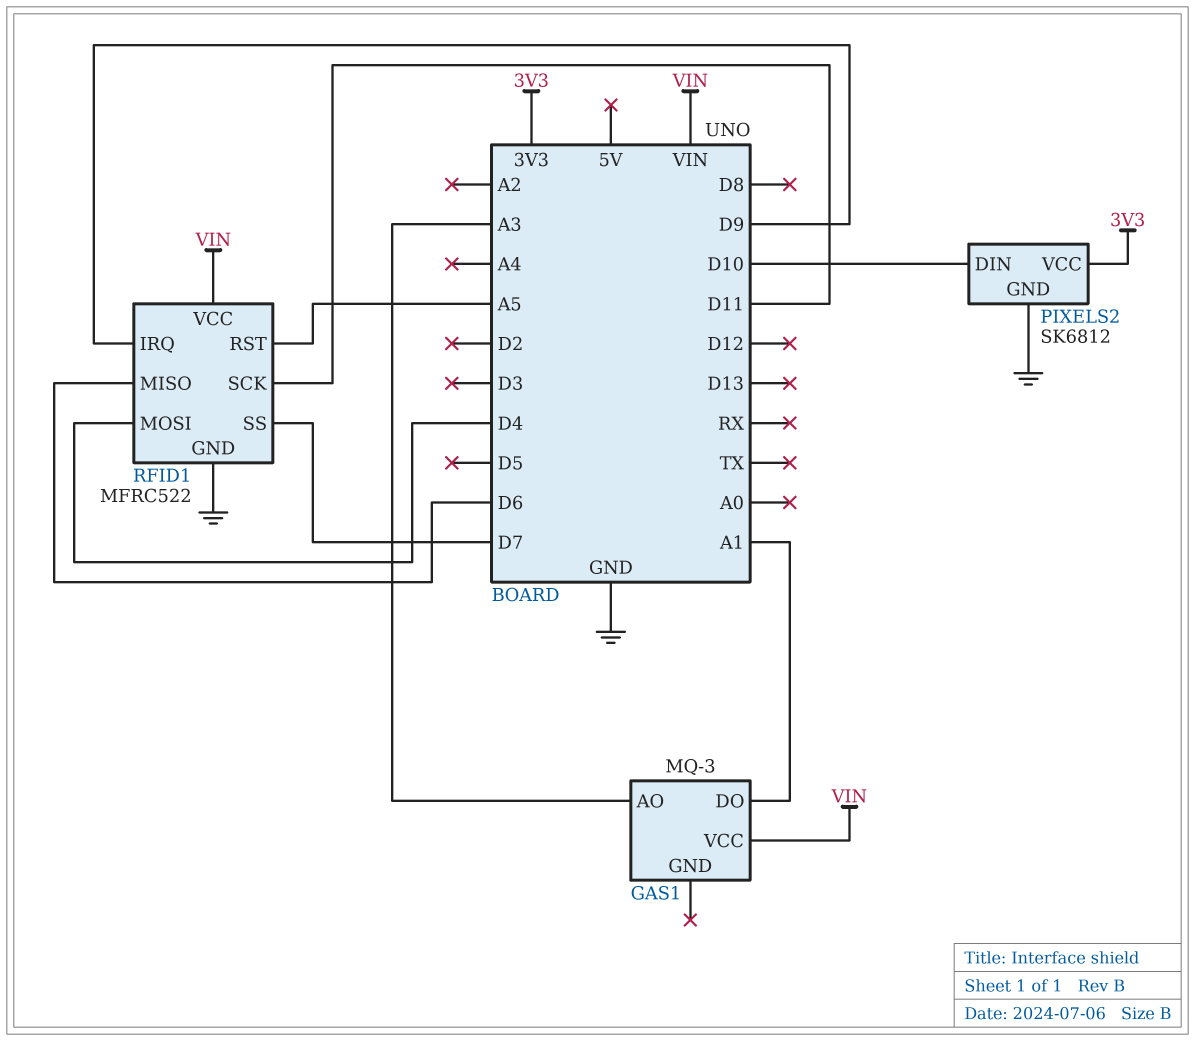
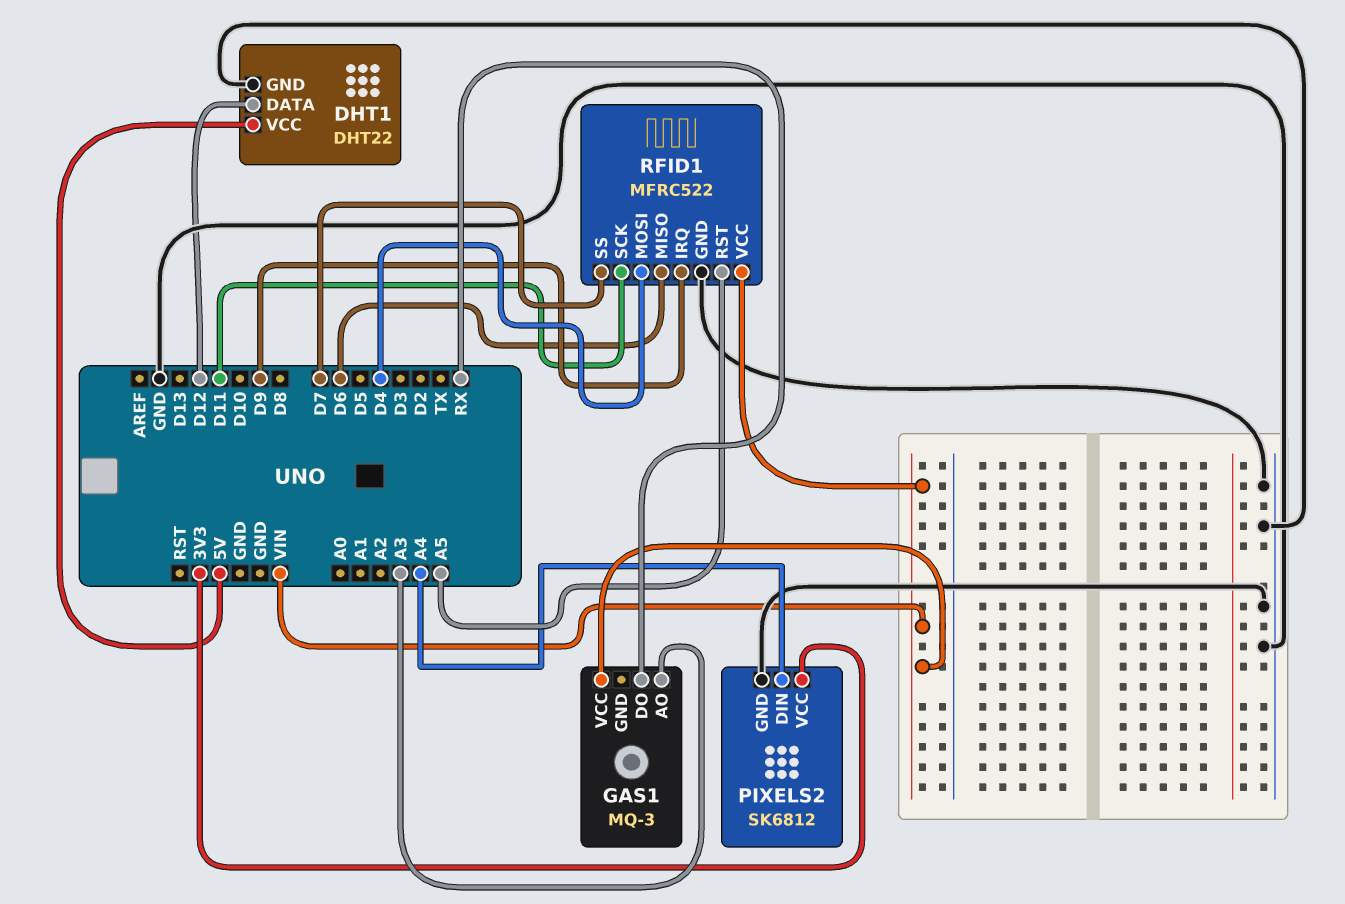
DHT1: none -> DHT22
DHT1 pin DATA: none -> D12
DHT1 pin GND: none -> GND
DHT1 pin VCC: none -> 5V
GAS1 pin DO: A1 -> RX
PIXELS2 pin DIN: D10 -> A4

